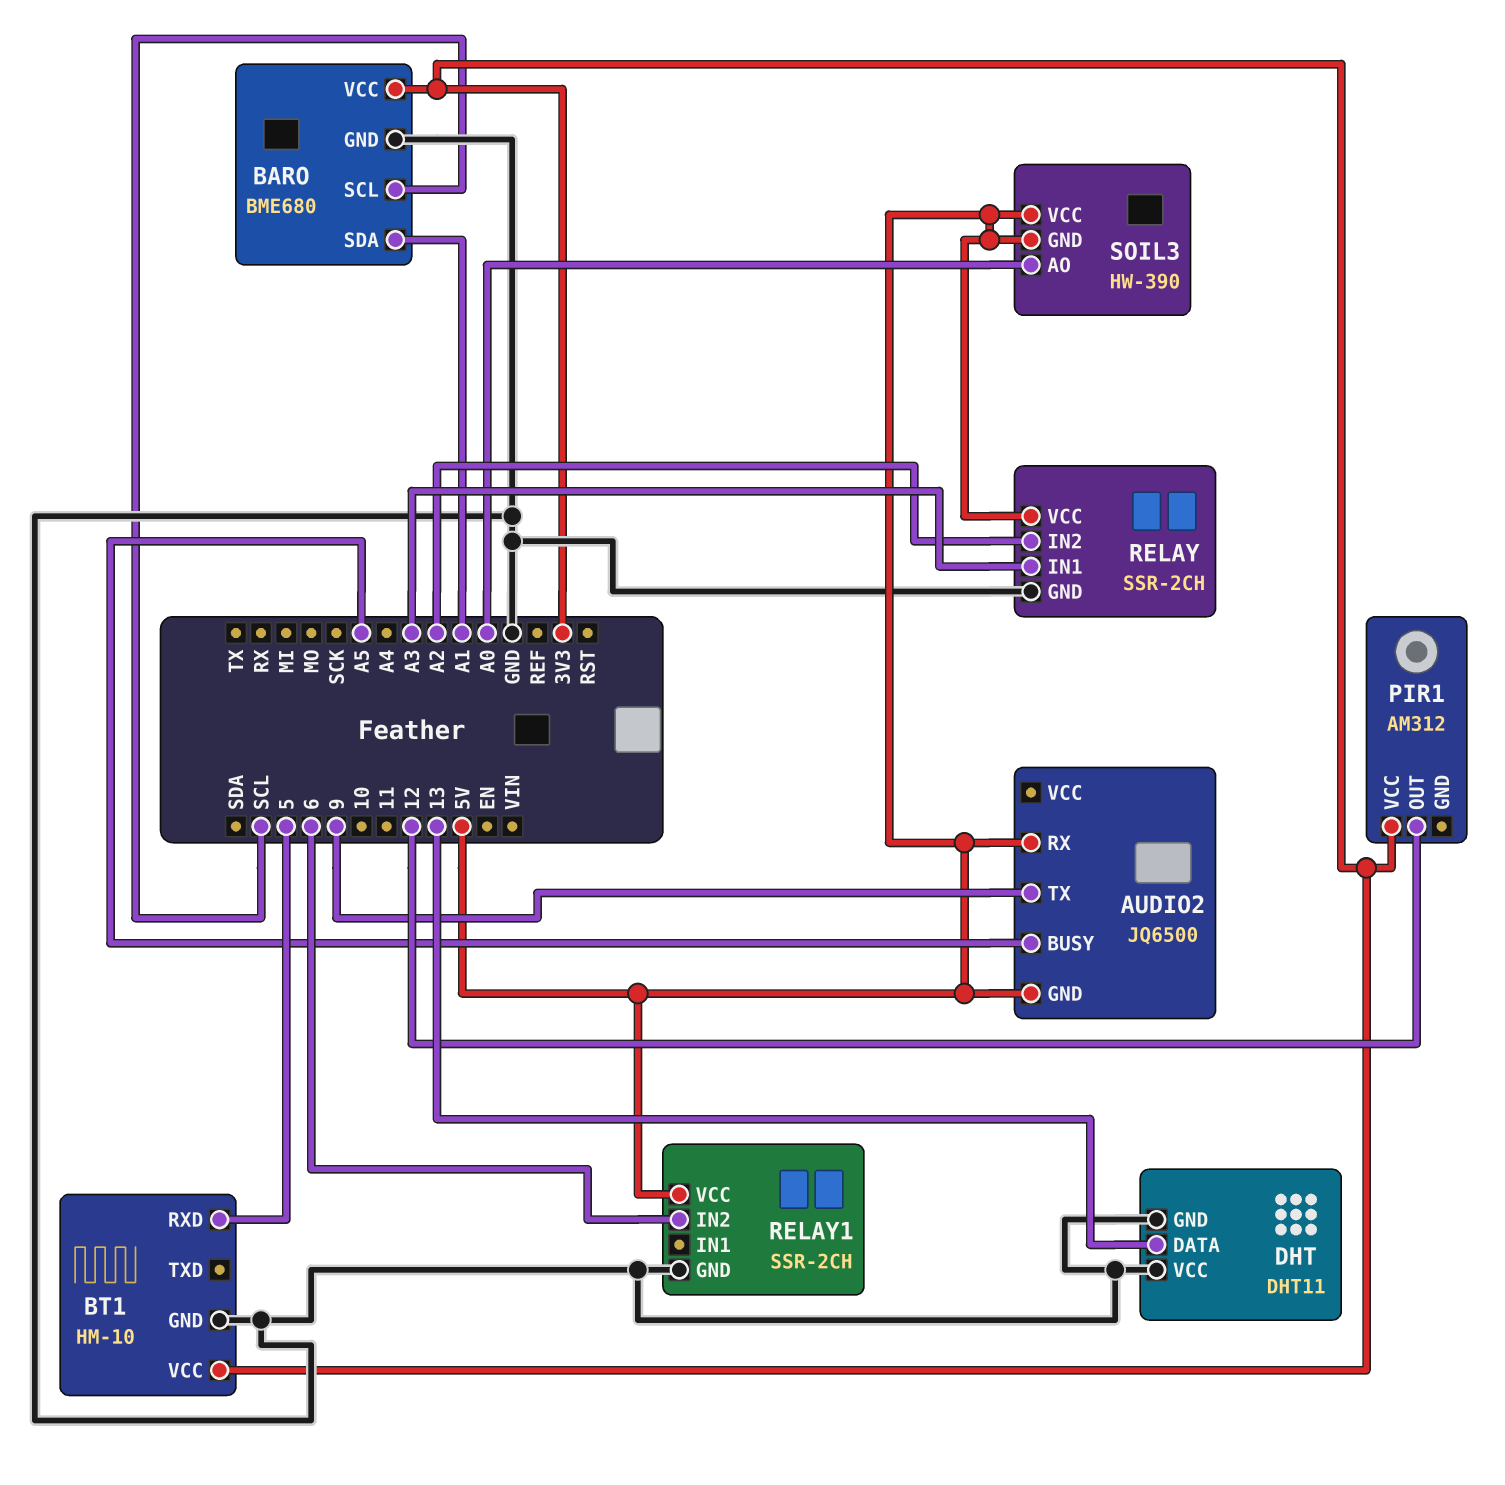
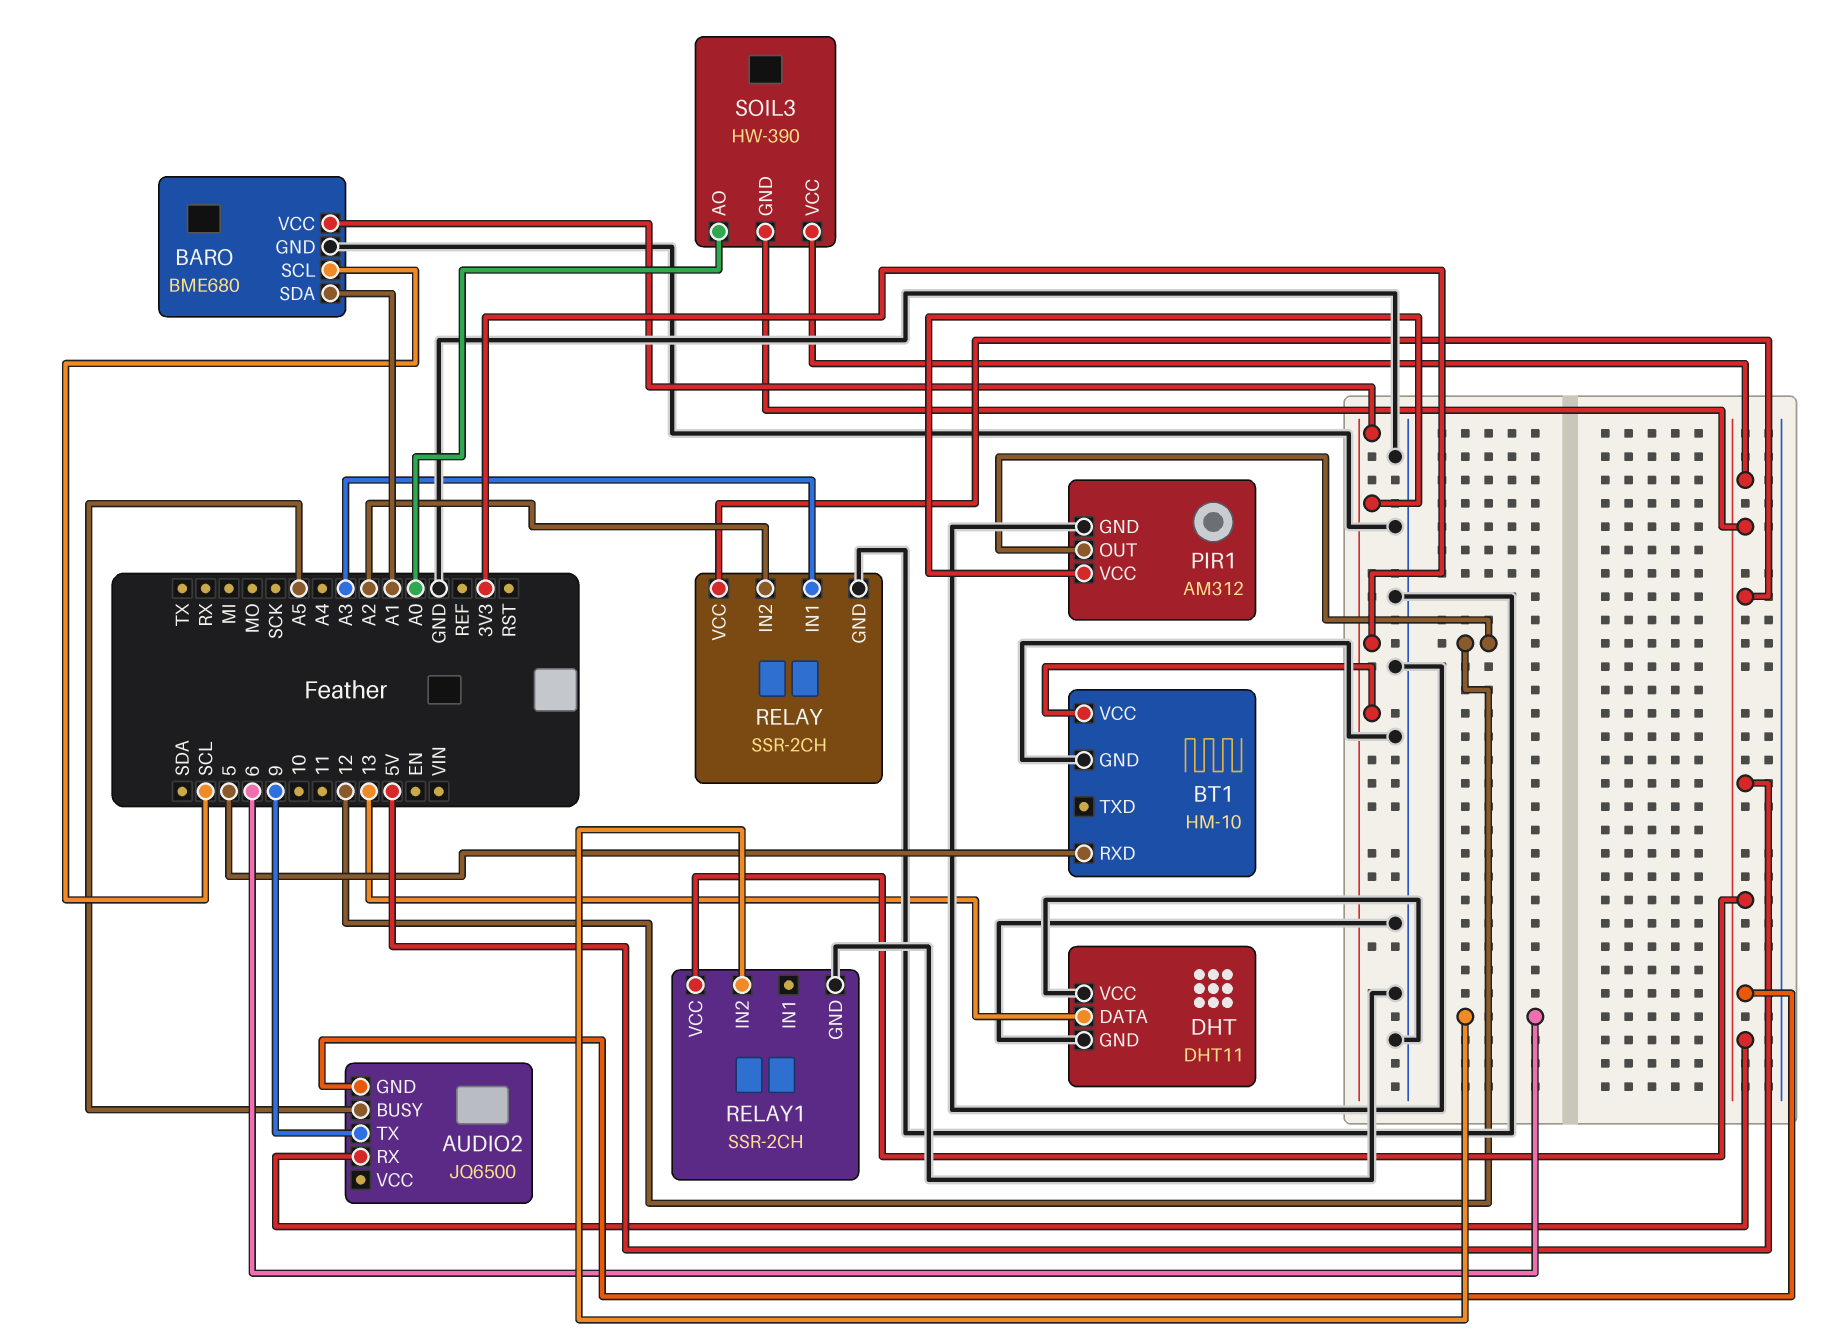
PIR1 pin GND: none -> GND

